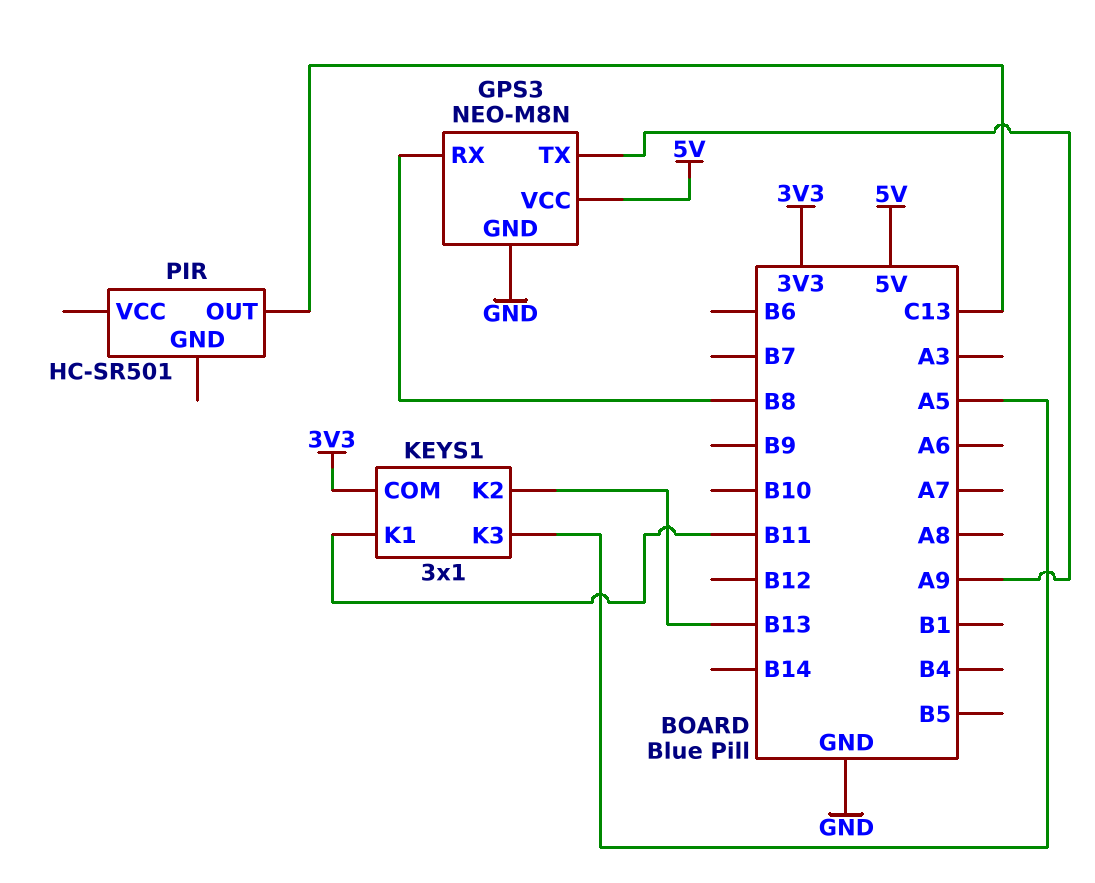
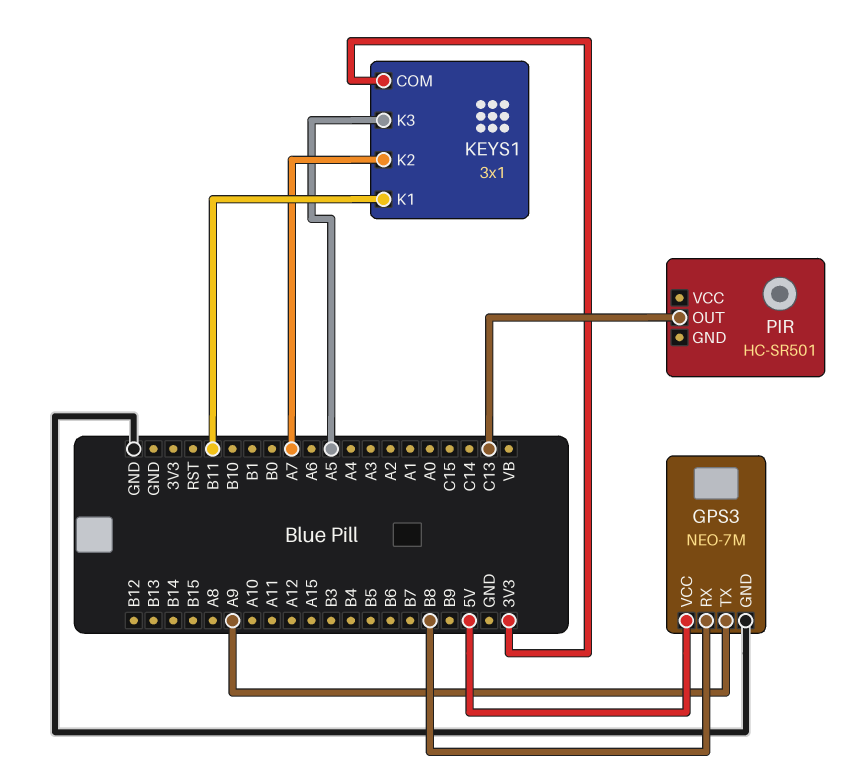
GPS3: NEO-M8N -> NEO-7M
KEYS1 pin K2: B13 -> A7

